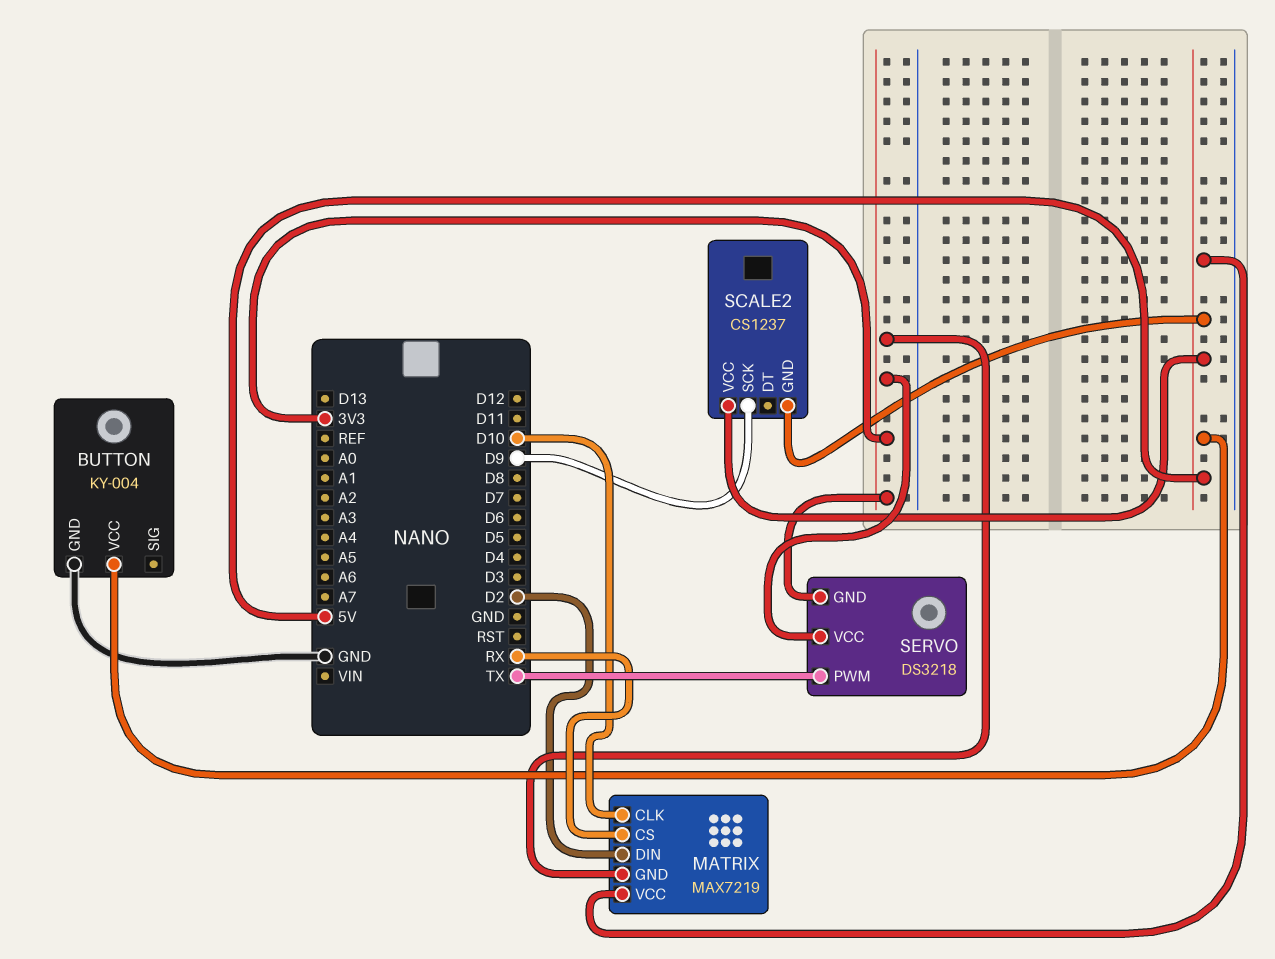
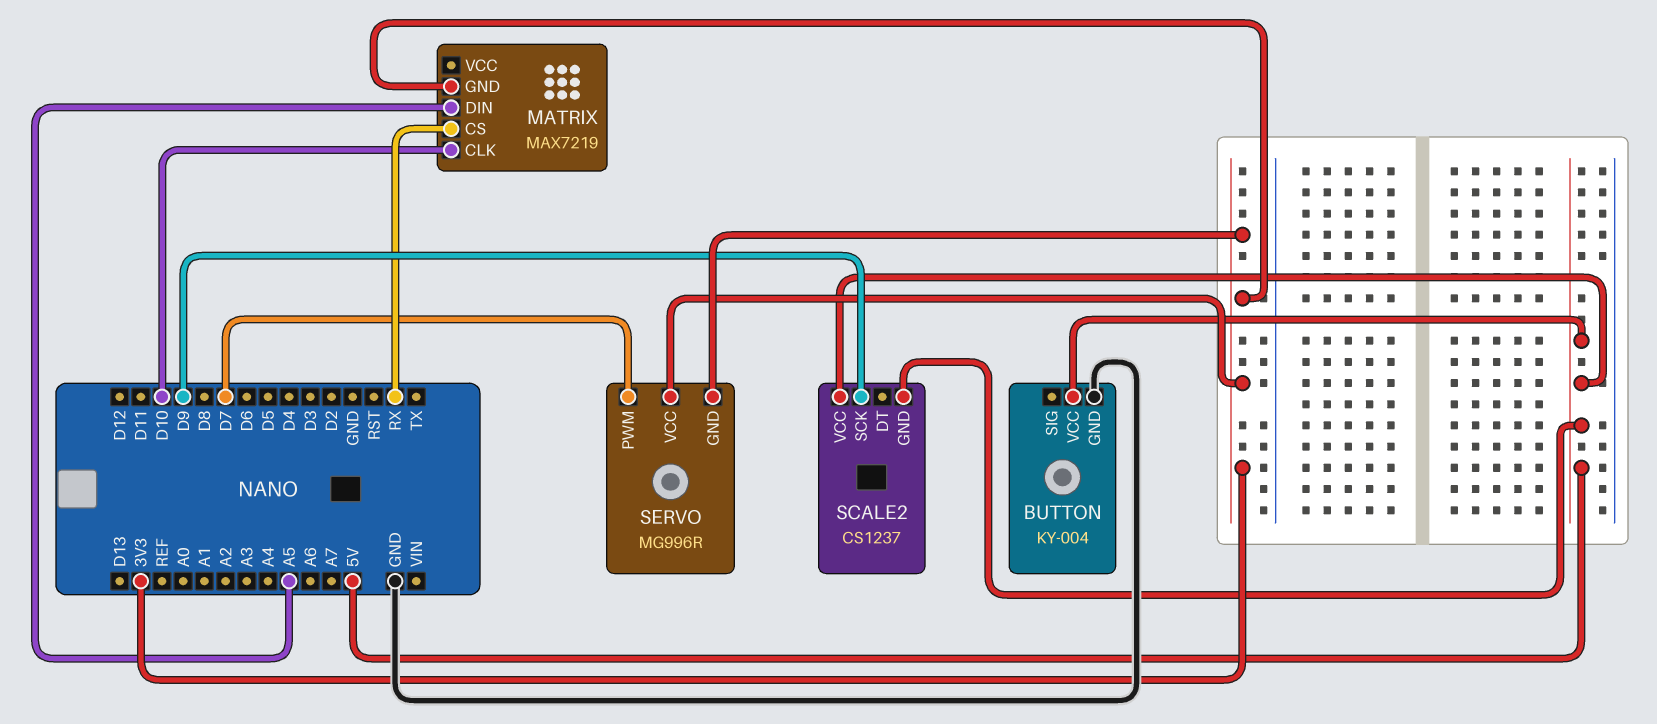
MATRIX pin DIN: D2 -> A5
MATRIX pin VCC: 5V -> none
SERVO: DS3218 -> MG996R
SERVO pin PWM: TX -> D7

